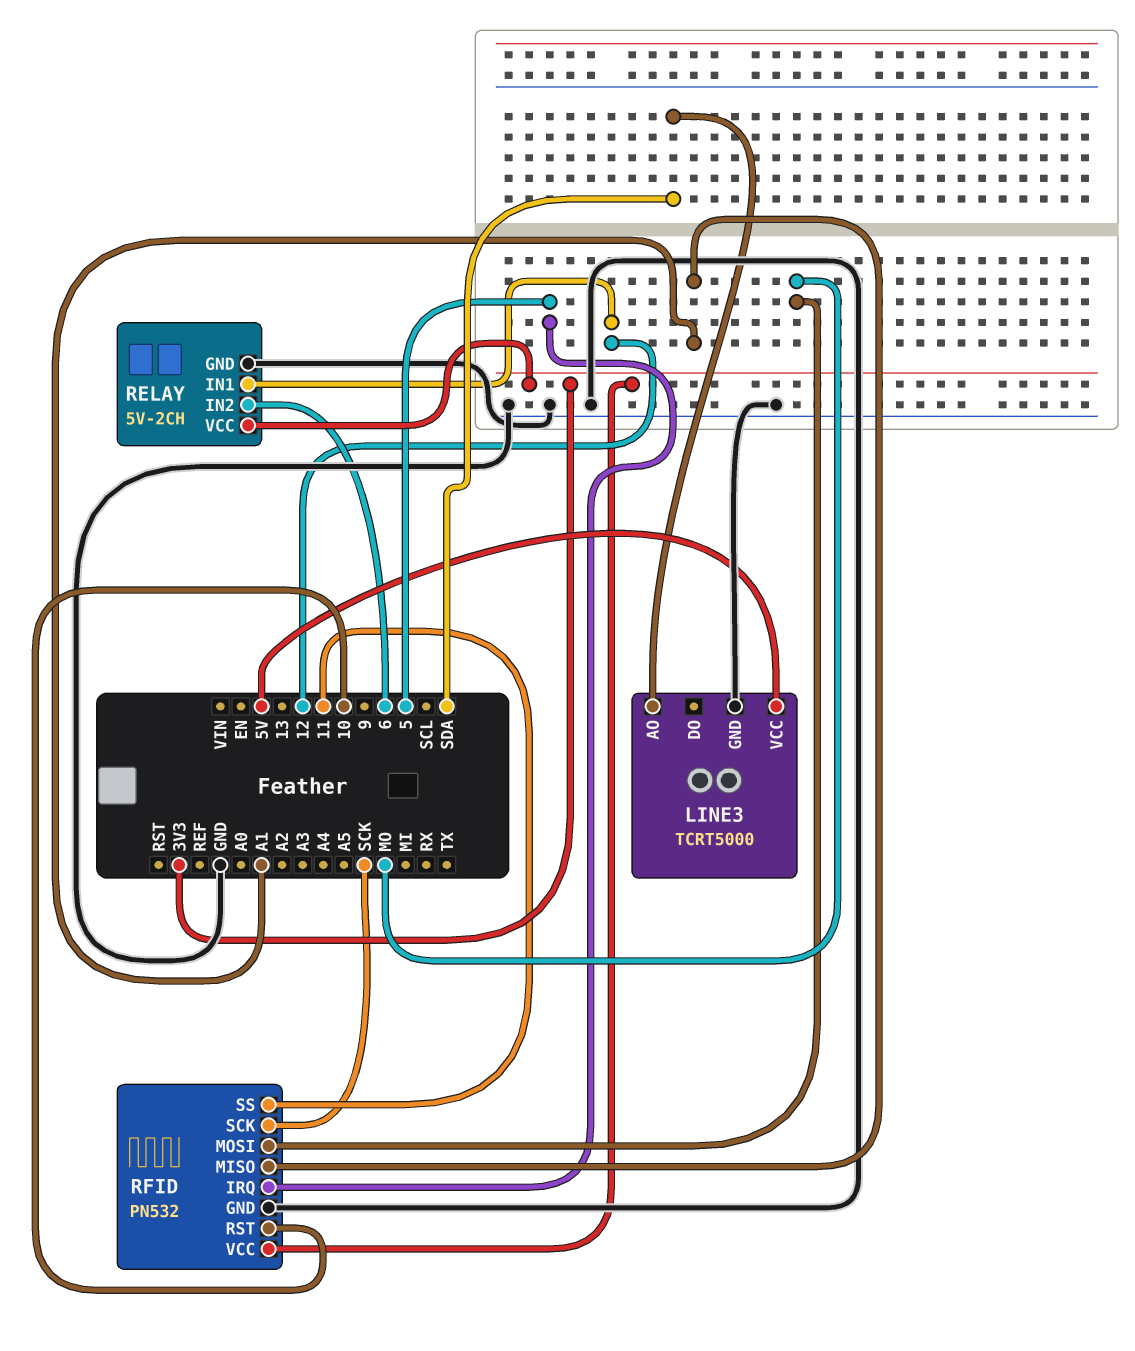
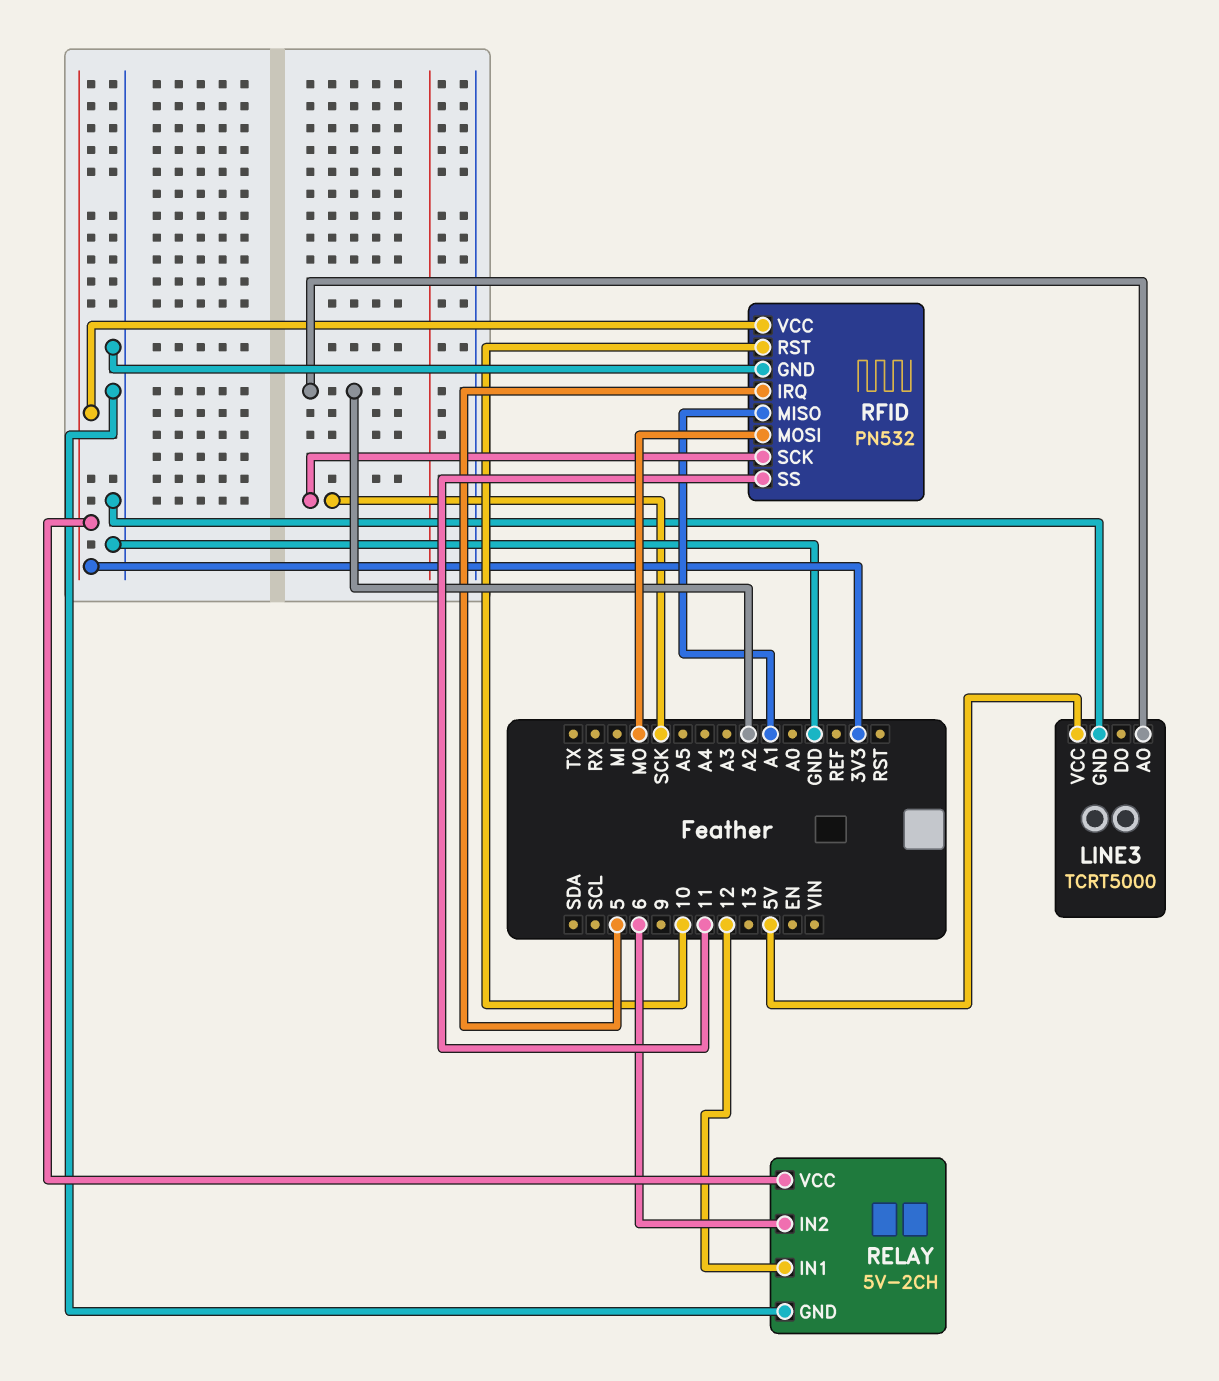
LINE3 pin AO: SDA -> A2

